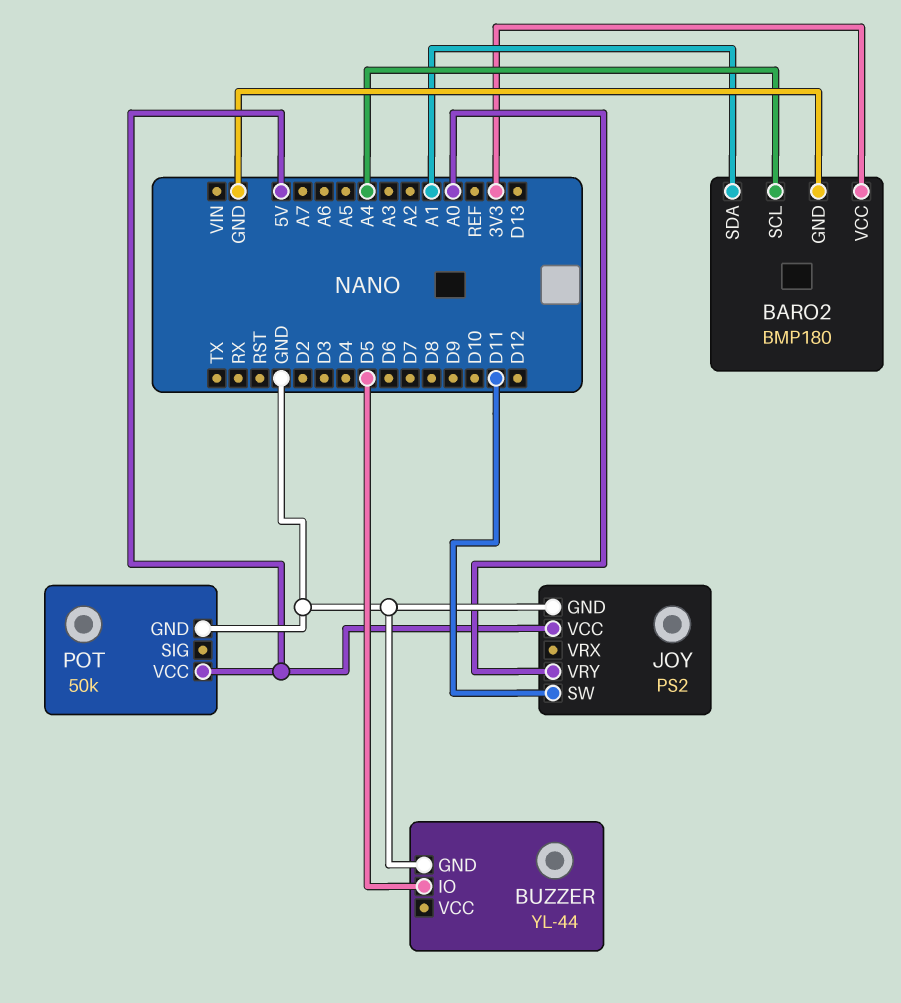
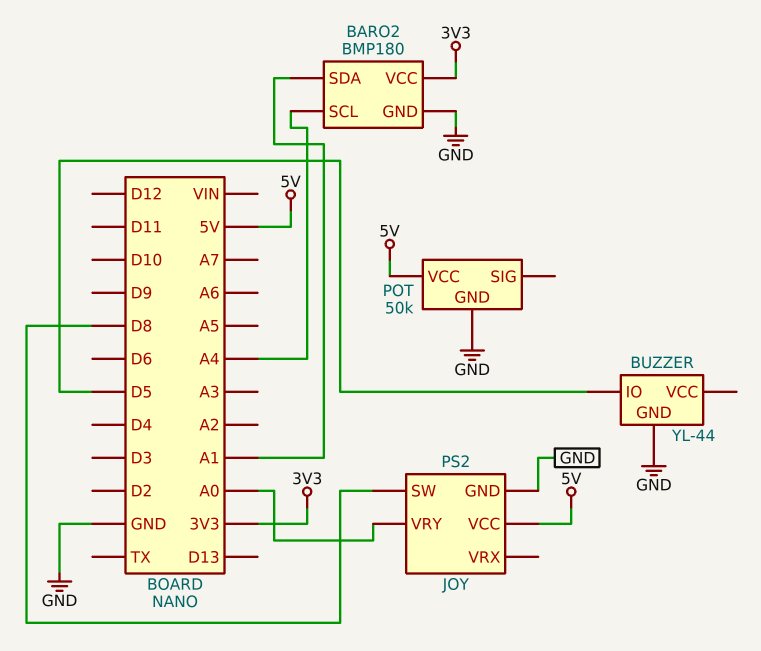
JOY pin SW: D11 -> D8

